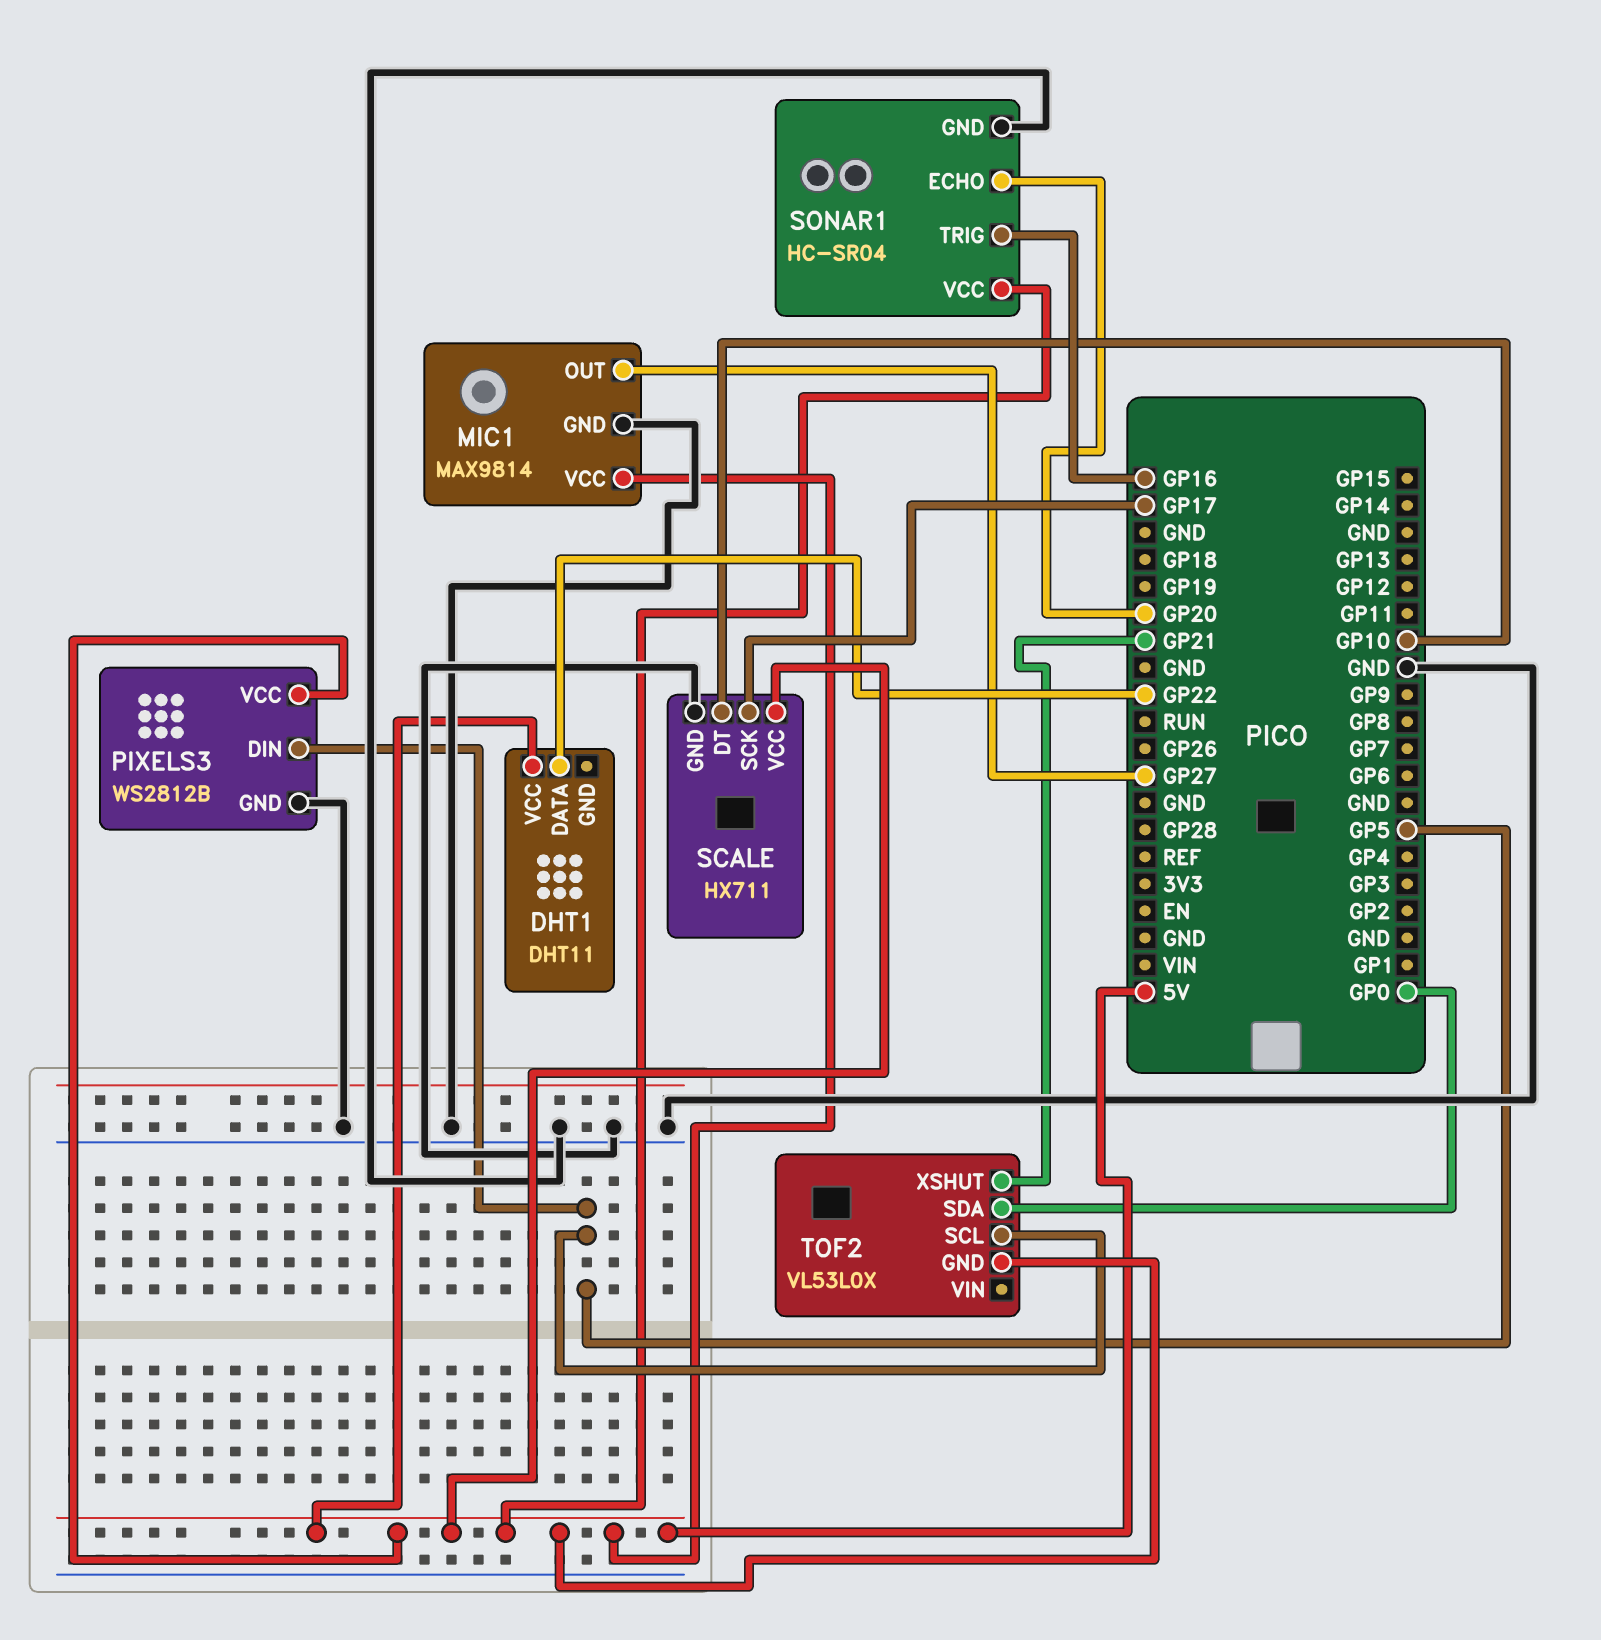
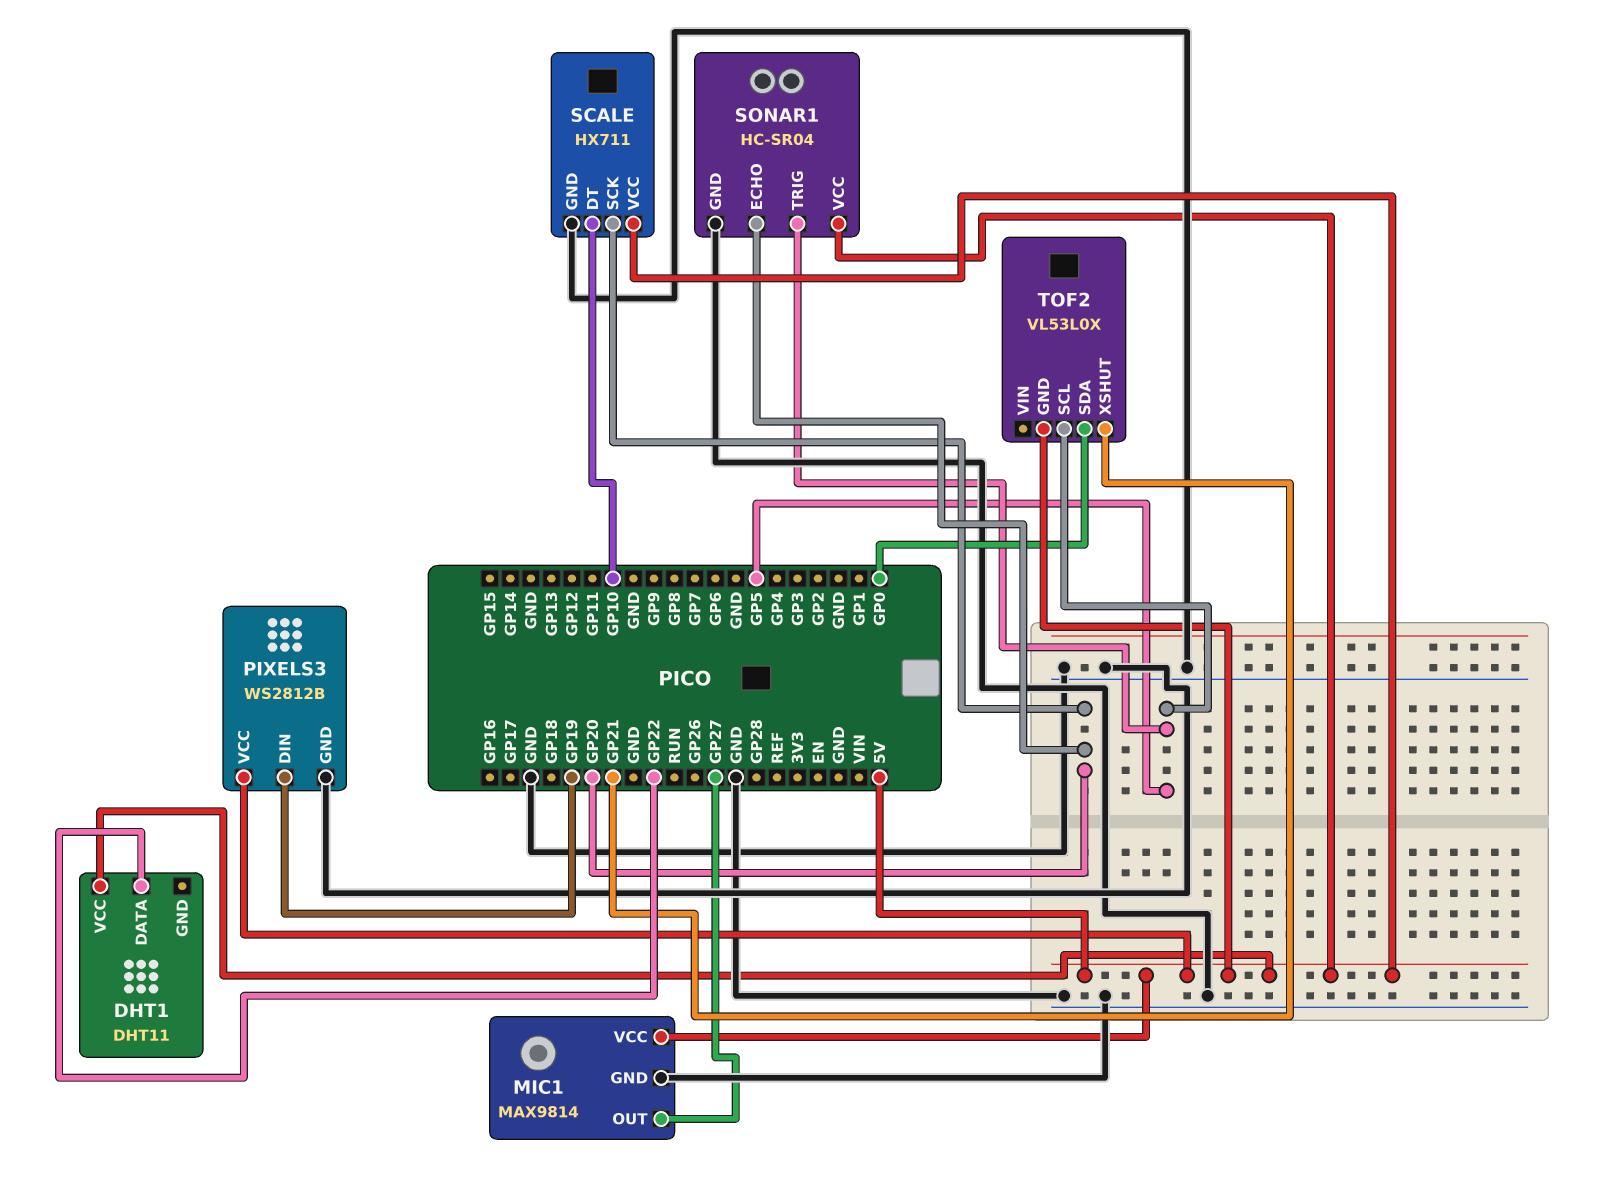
PIXELS3 pin DIN: GP5 -> GP19
SCALE pin SCK: GP17 -> GP20
SONAR1 pin TRIG: GP16 -> GP5

